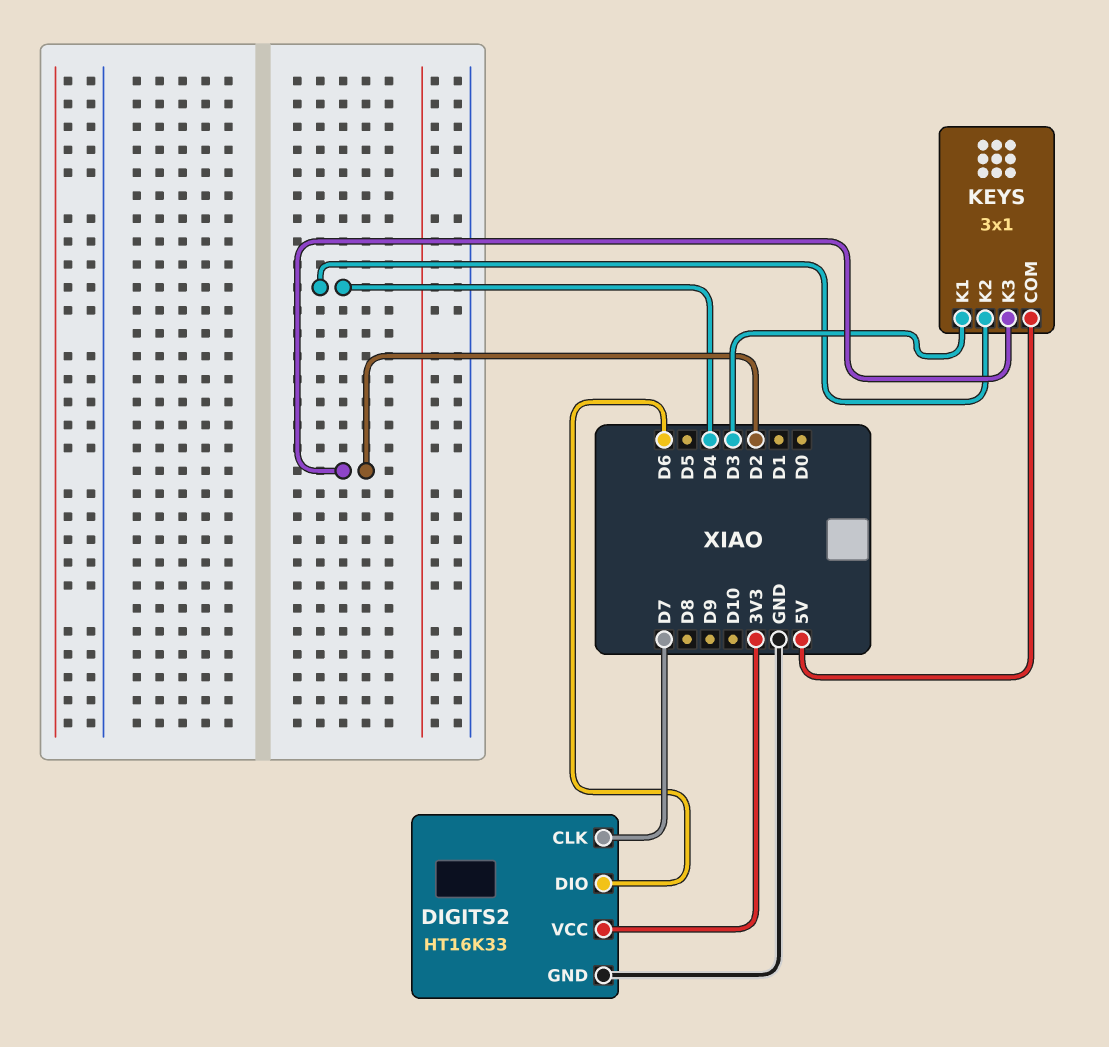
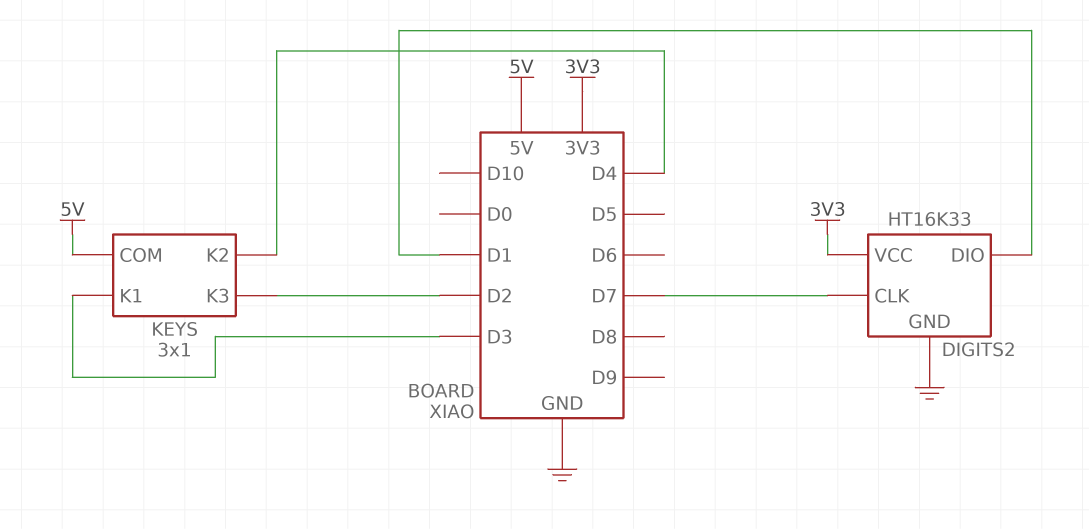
DIGITS2 pin DIO: D6 -> D1

